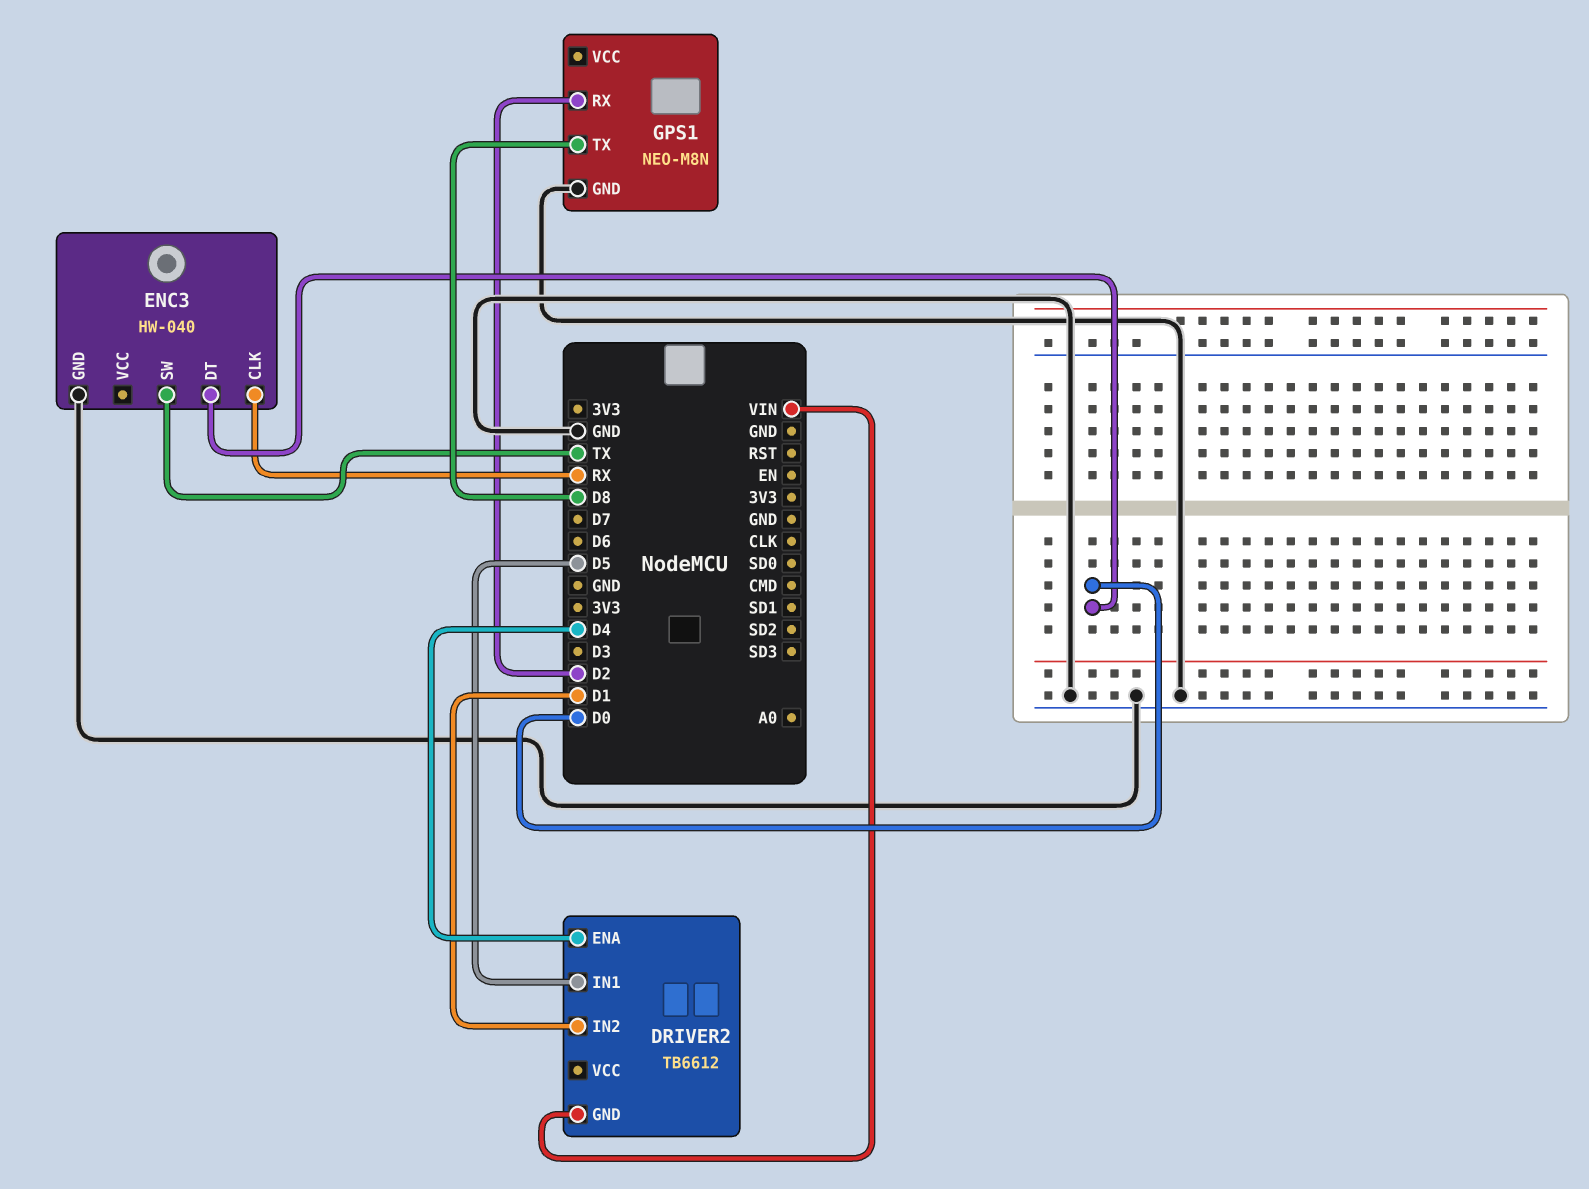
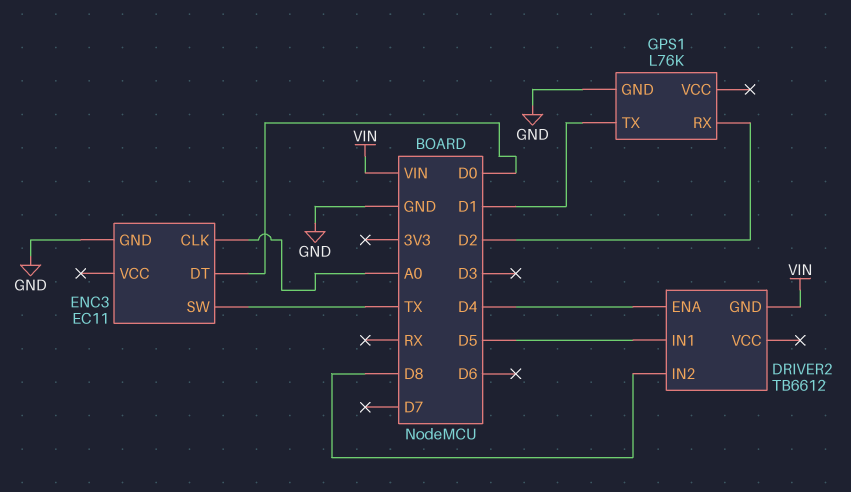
DRIVER2 pin IN2: D1 -> D8
ENC3: HW-040 -> EC11
ENC3 pin CLK: RX -> A0
GPS1: NEO-M8N -> L76K
GPS1 pin TX: D8 -> D1

